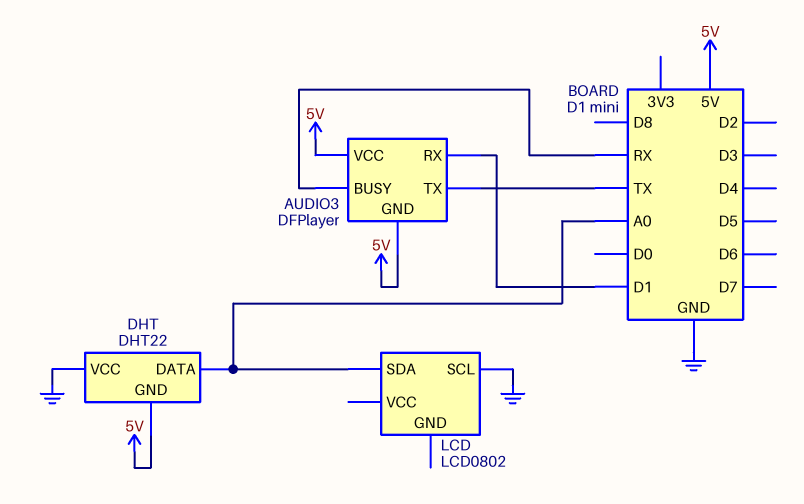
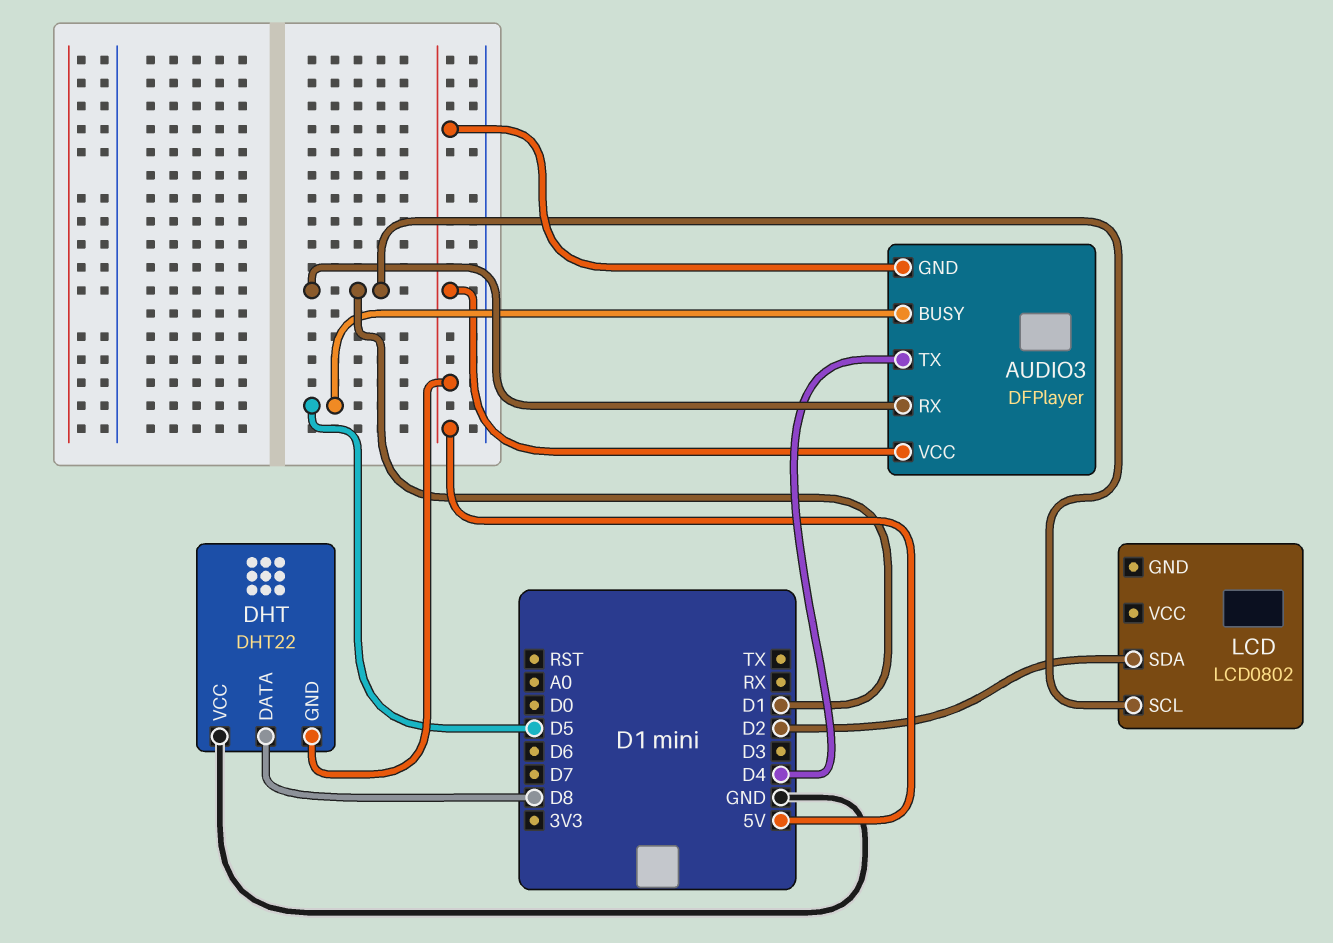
AUDIO3 pin BUSY: RX -> D5
AUDIO3 pin TX: TX -> D4
DHT pin DATA: A0 -> D8
LCD pin SCL: GND -> D1
LCD pin SDA: A0 -> D2

